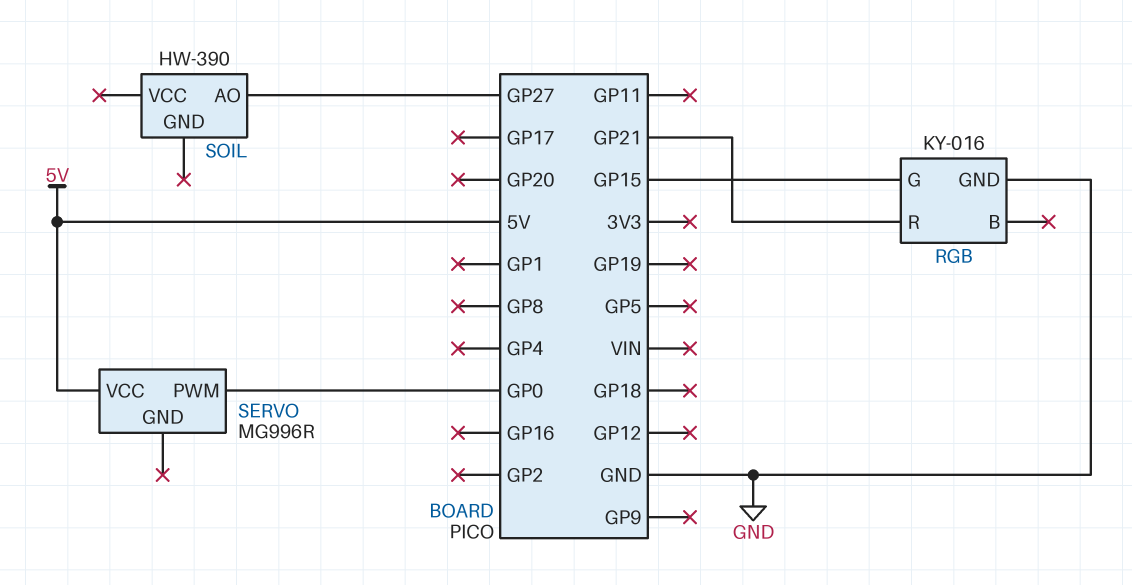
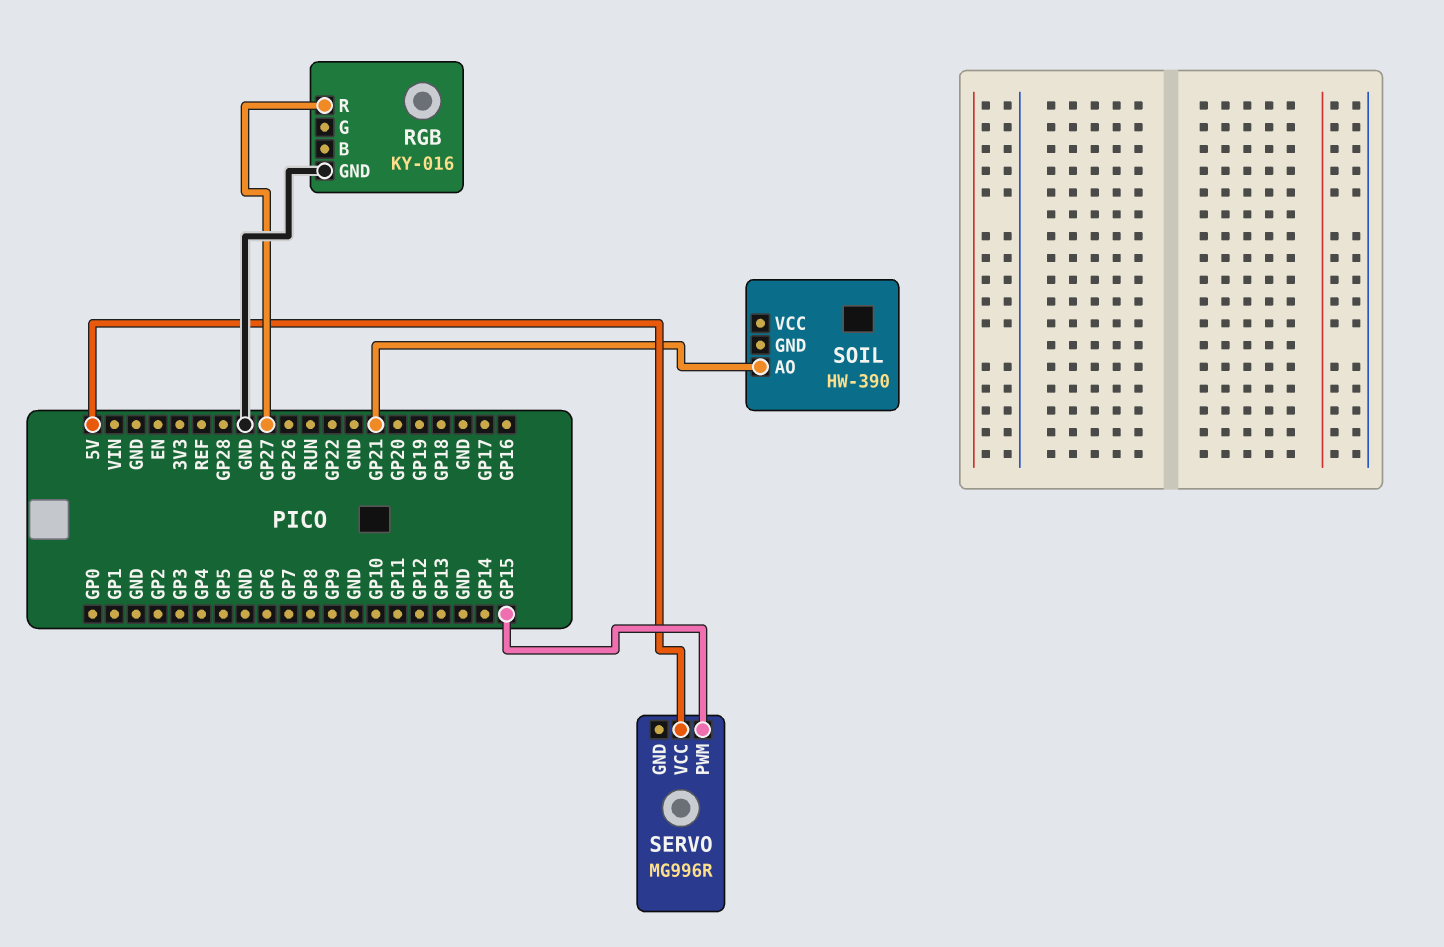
RGB pin G: GP15 -> none
RGB pin R: GP21 -> GP27
SERVO pin PWM: GP0 -> GP15
SOIL pin AO: GP27 -> GP21

